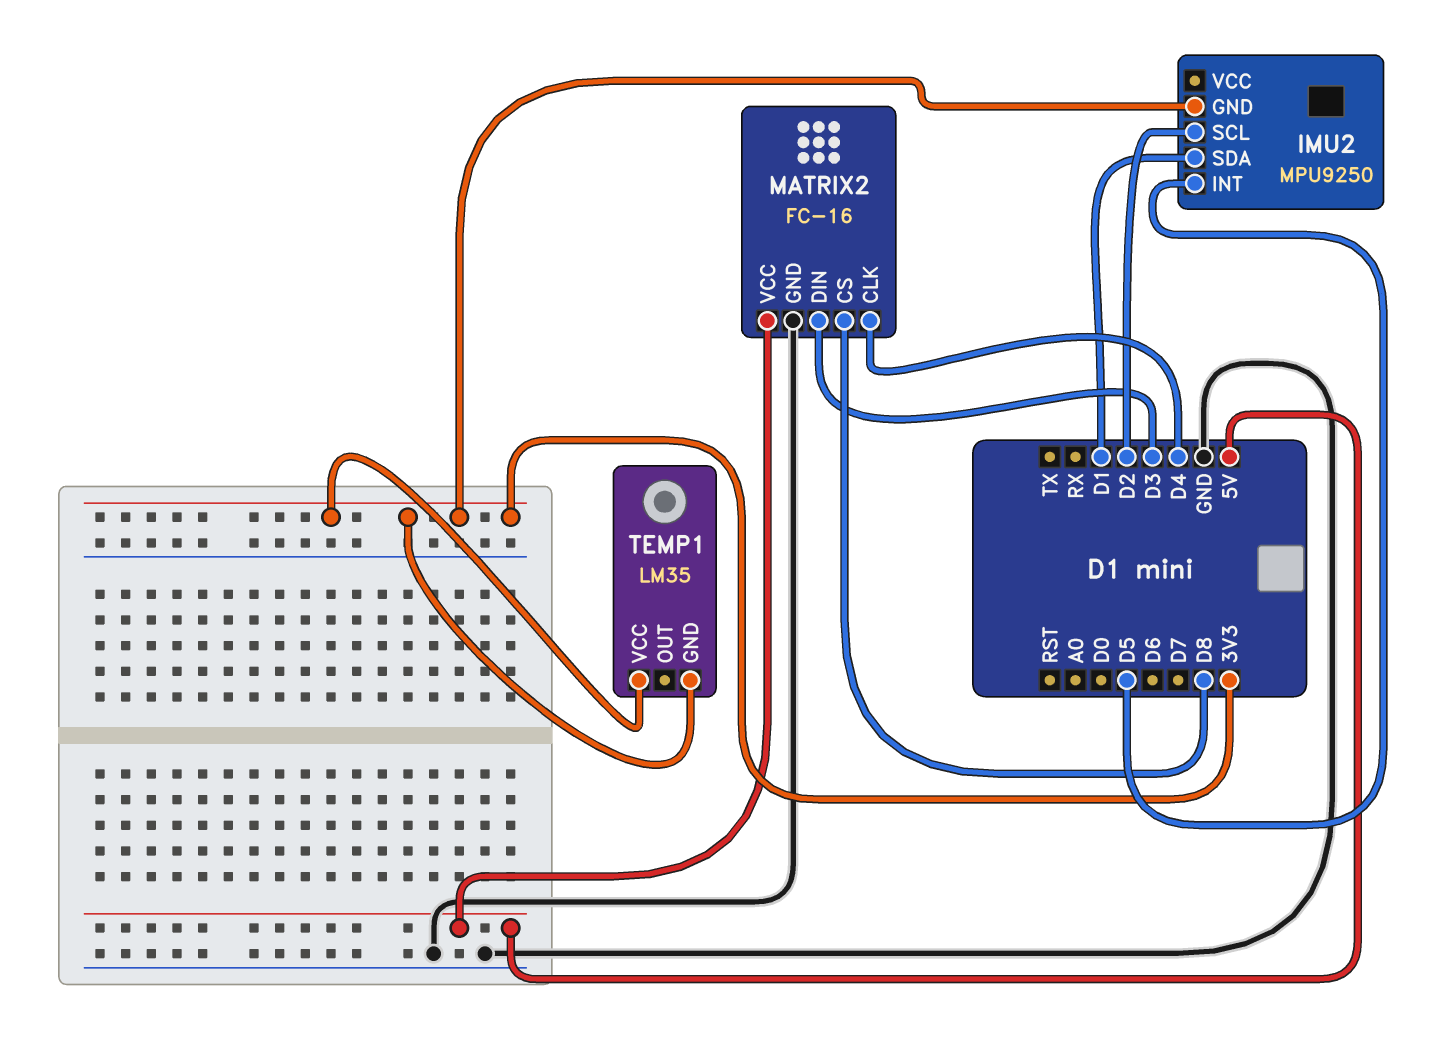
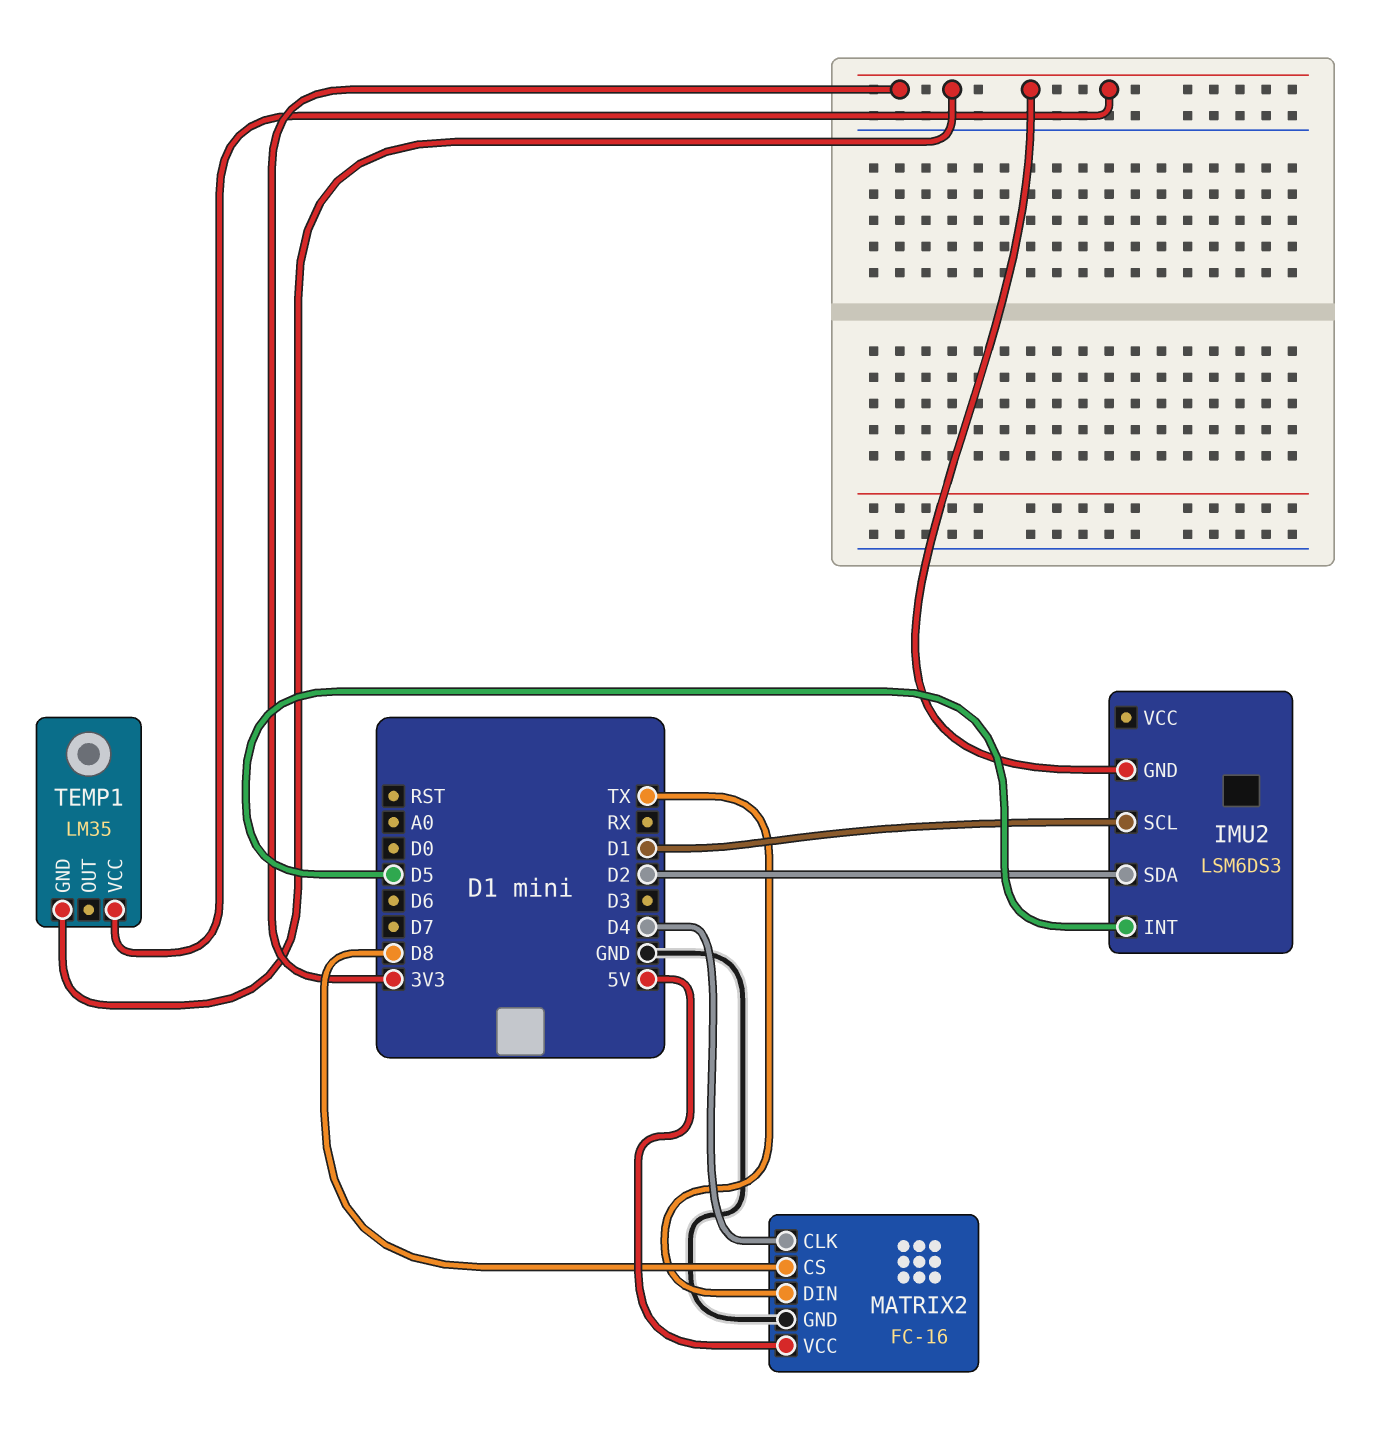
IMU2: MPU9250 -> LSM6DS3
IMU2 pin SCL: D2 -> D1
IMU2 pin SDA: D1 -> D2
MATRIX2 pin DIN: D3 -> TX

